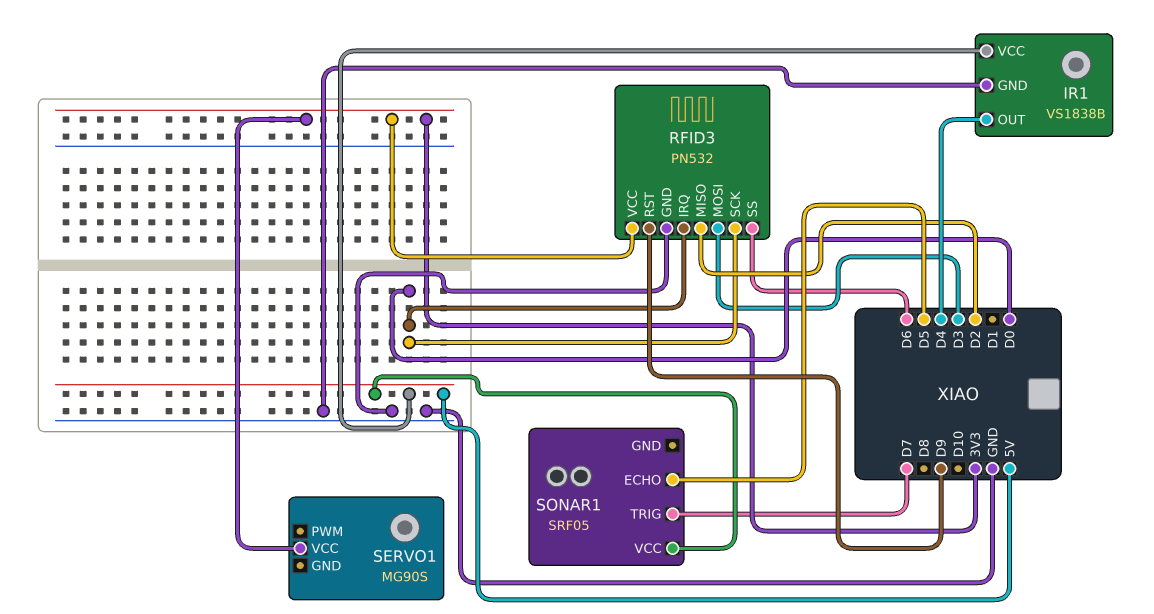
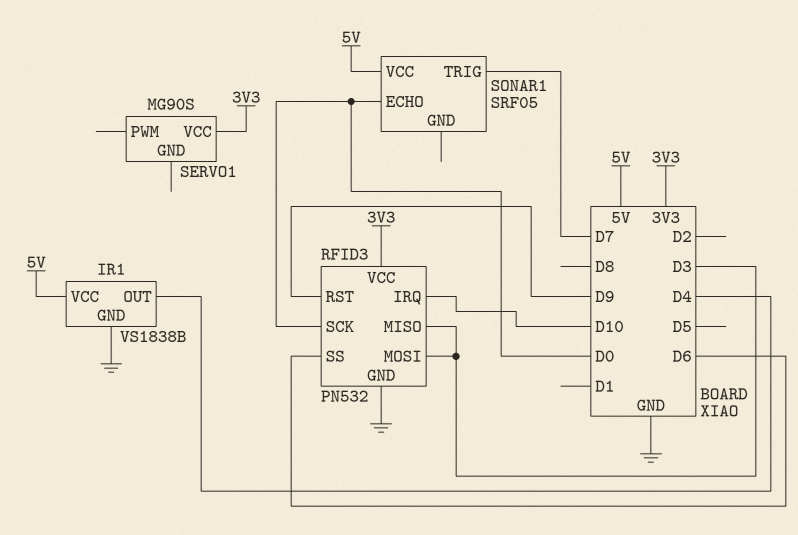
RFID3 pin IRQ: D0 -> D10
RFID3 pin MISO: D2 -> D3
SONAR1 pin ECHO: D5 -> D0

